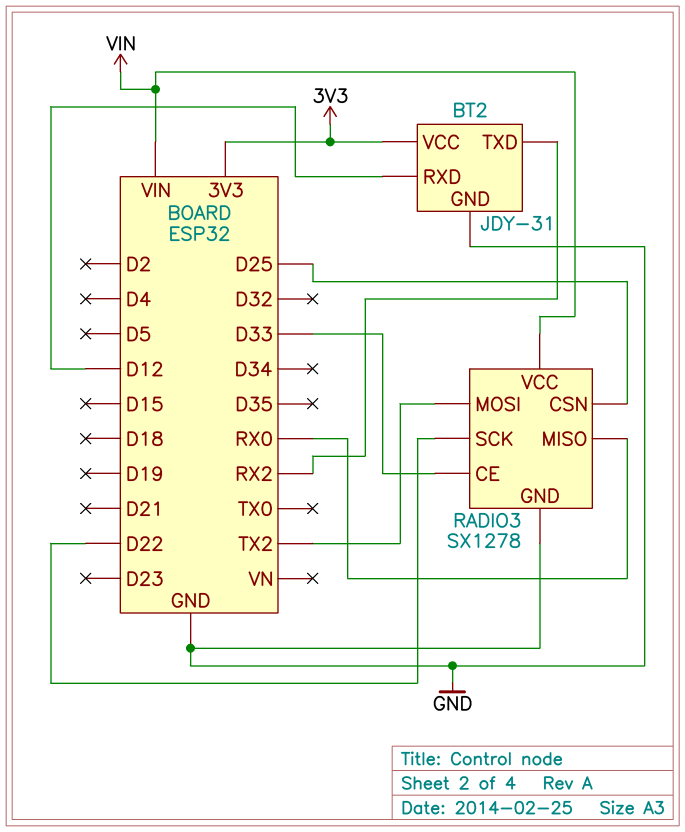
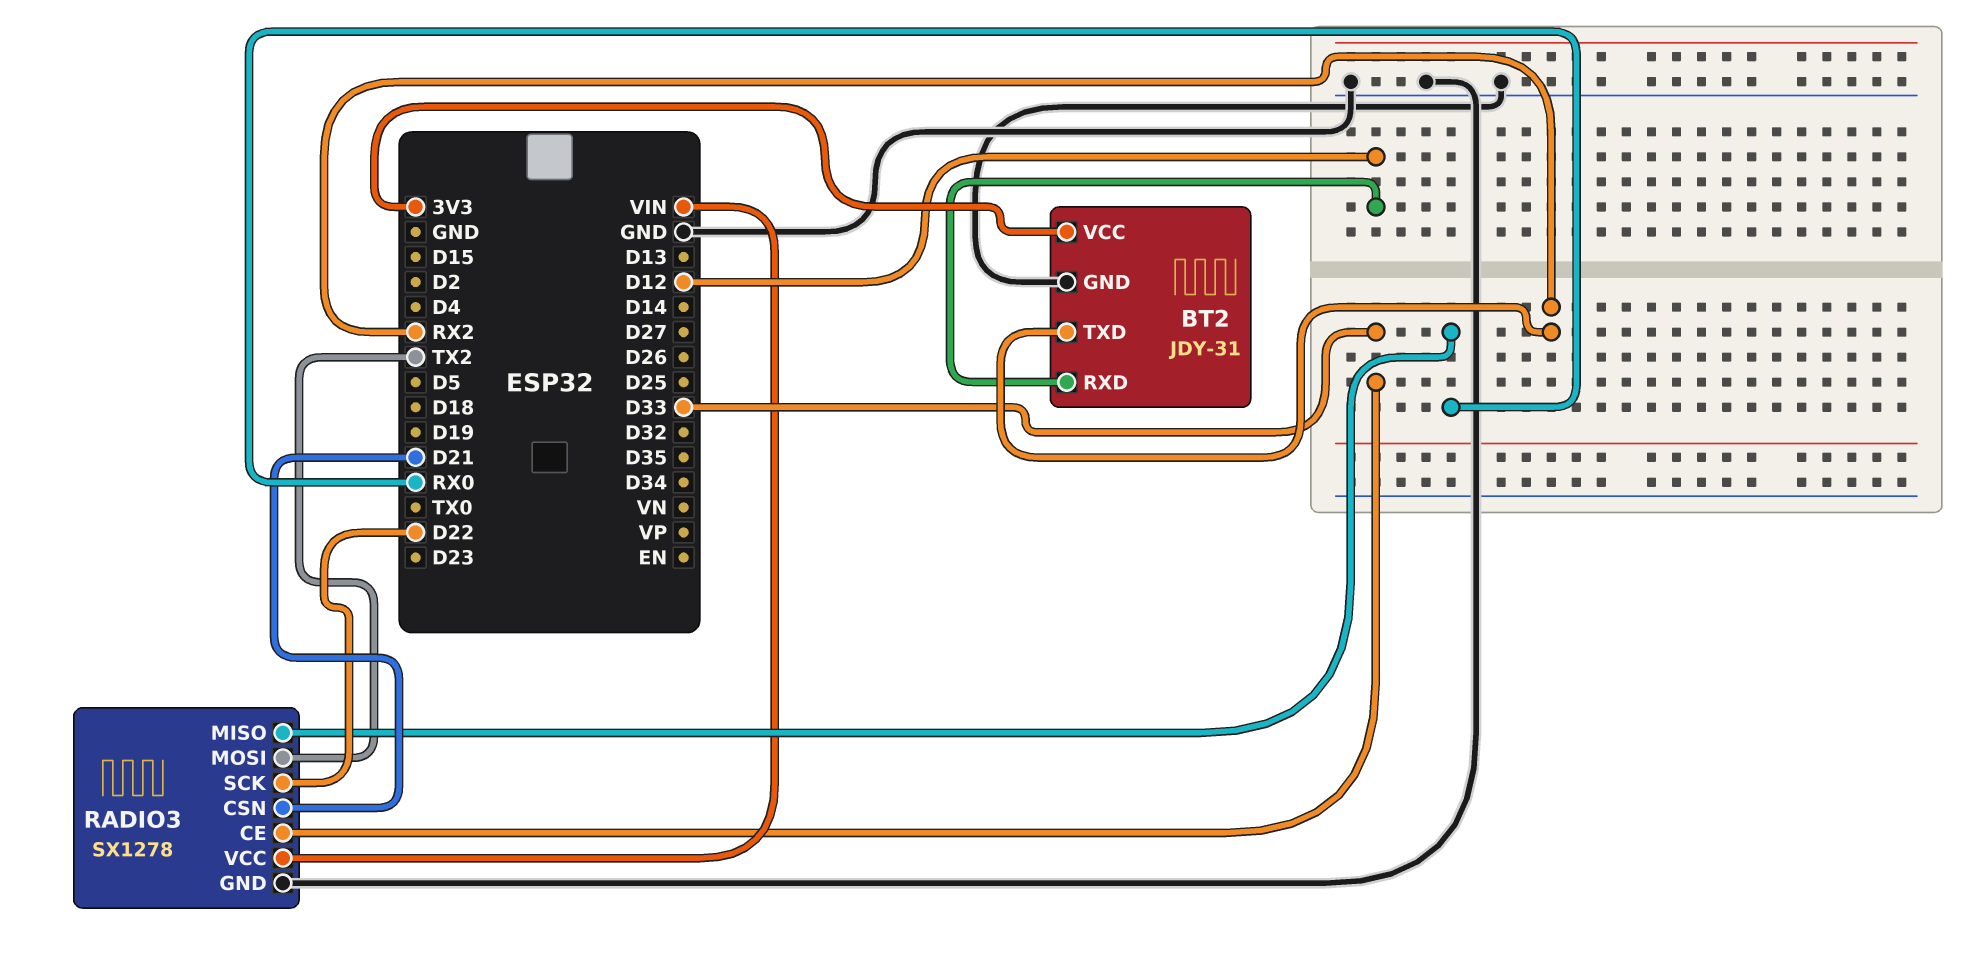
RADIO3 pin CSN: D25 -> D21

